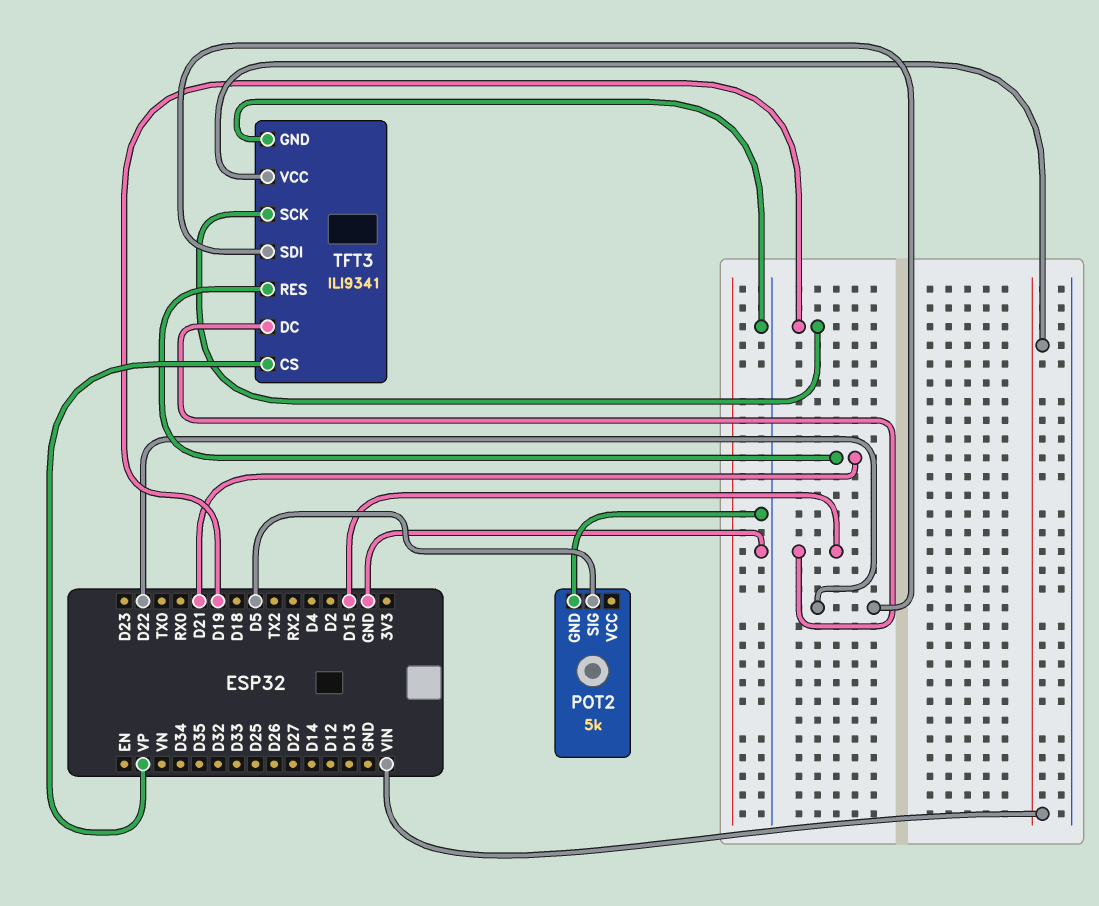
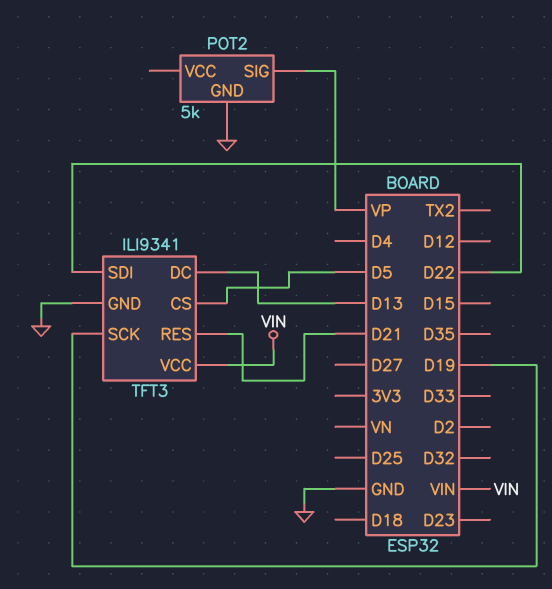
POT2 pin SIG: D5 -> VP
TFT3 pin CS: VP -> D5
TFT3 pin DC: D15 -> D13

